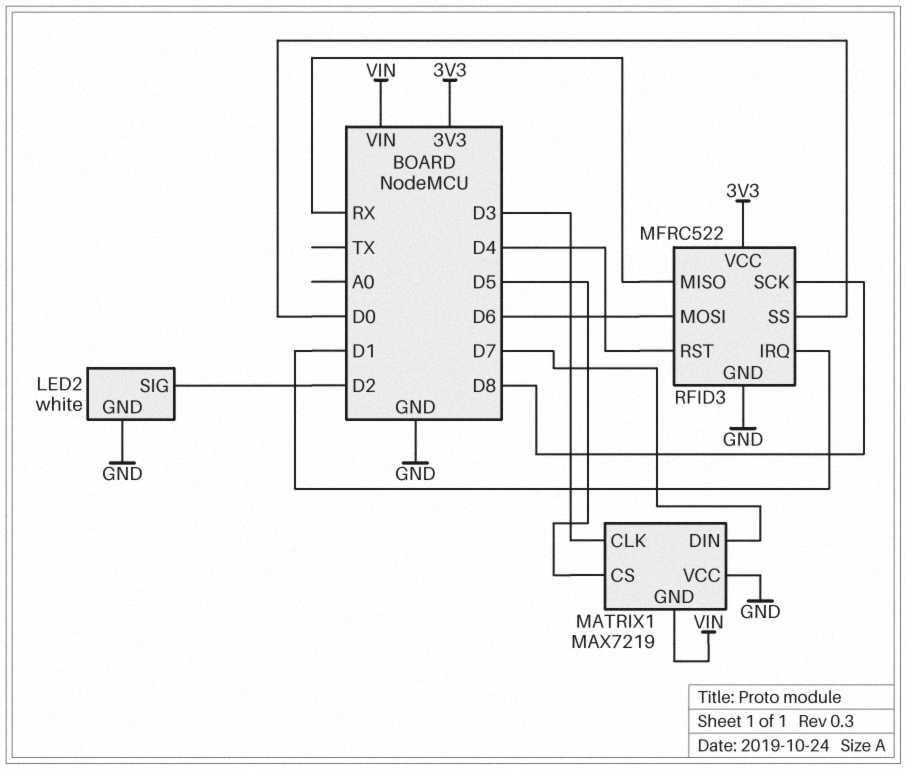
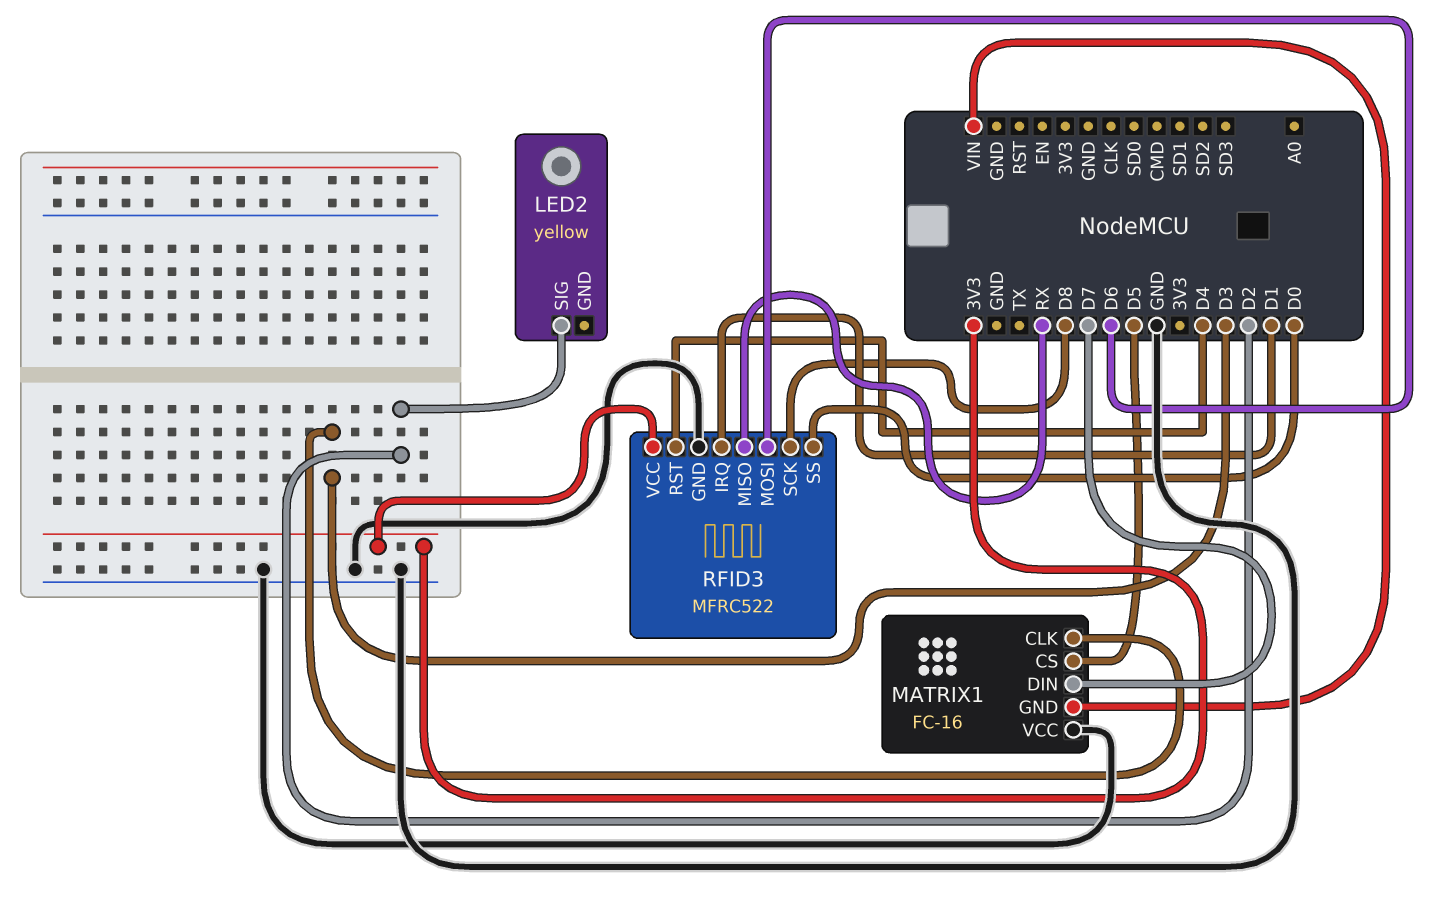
LED2: white -> yellow
LED2 pin GND: GND -> none
MATRIX1: MAX7219 -> FC-16

